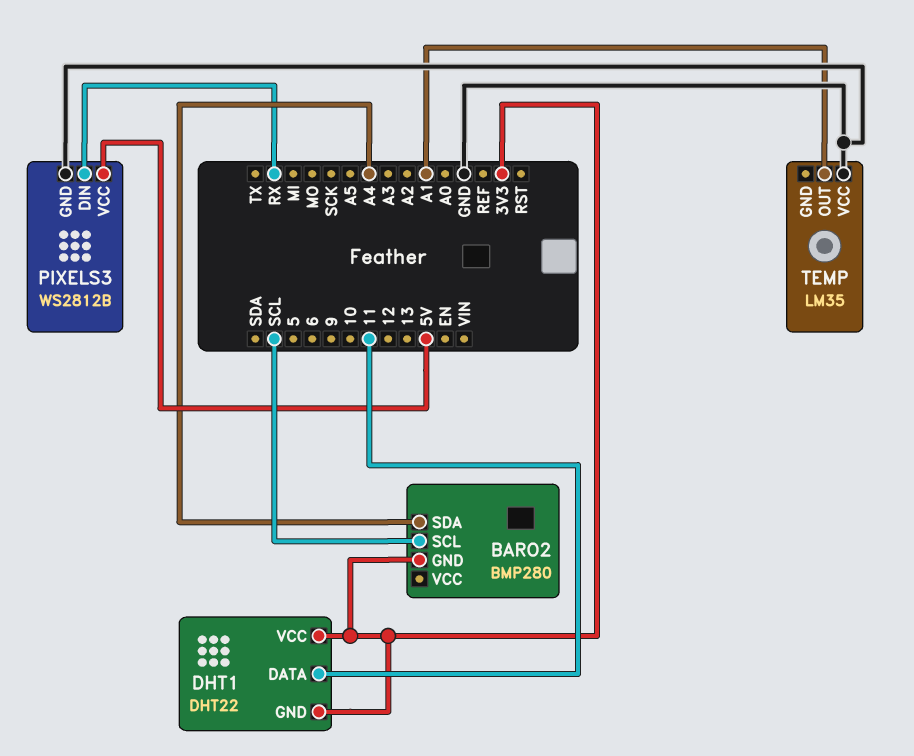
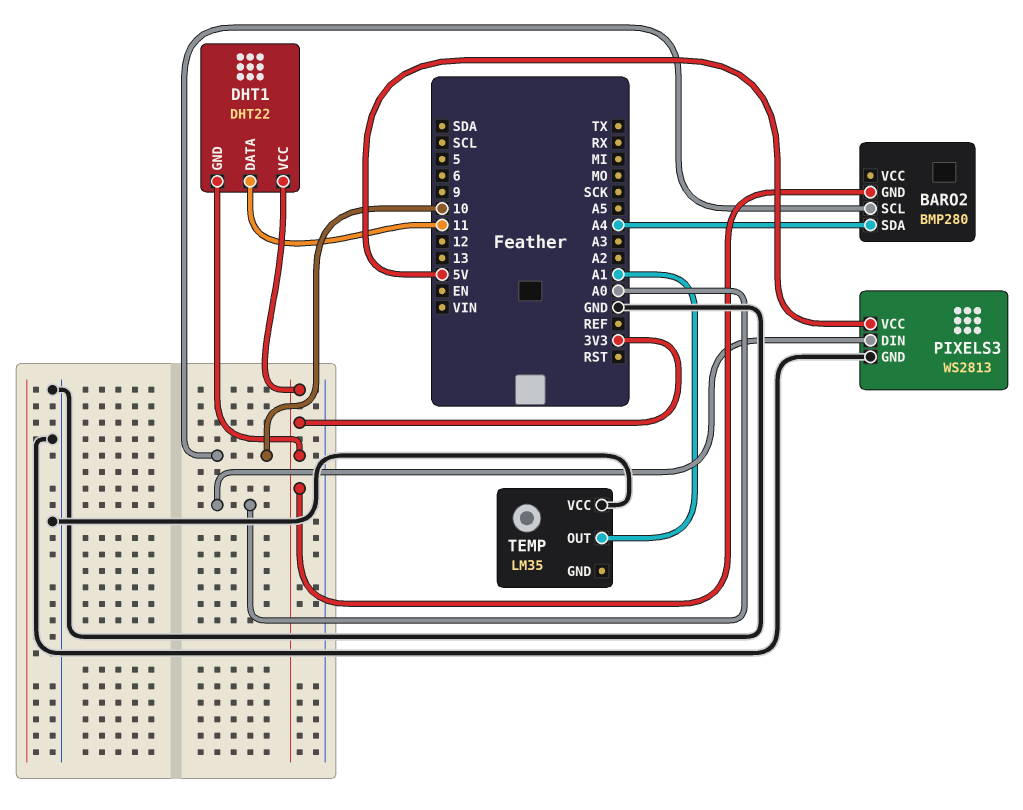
BARO2 pin SCL: SCL -> 10
PIXELS3: WS2812B -> WS2813
PIXELS3 pin DIN: RX -> A0

